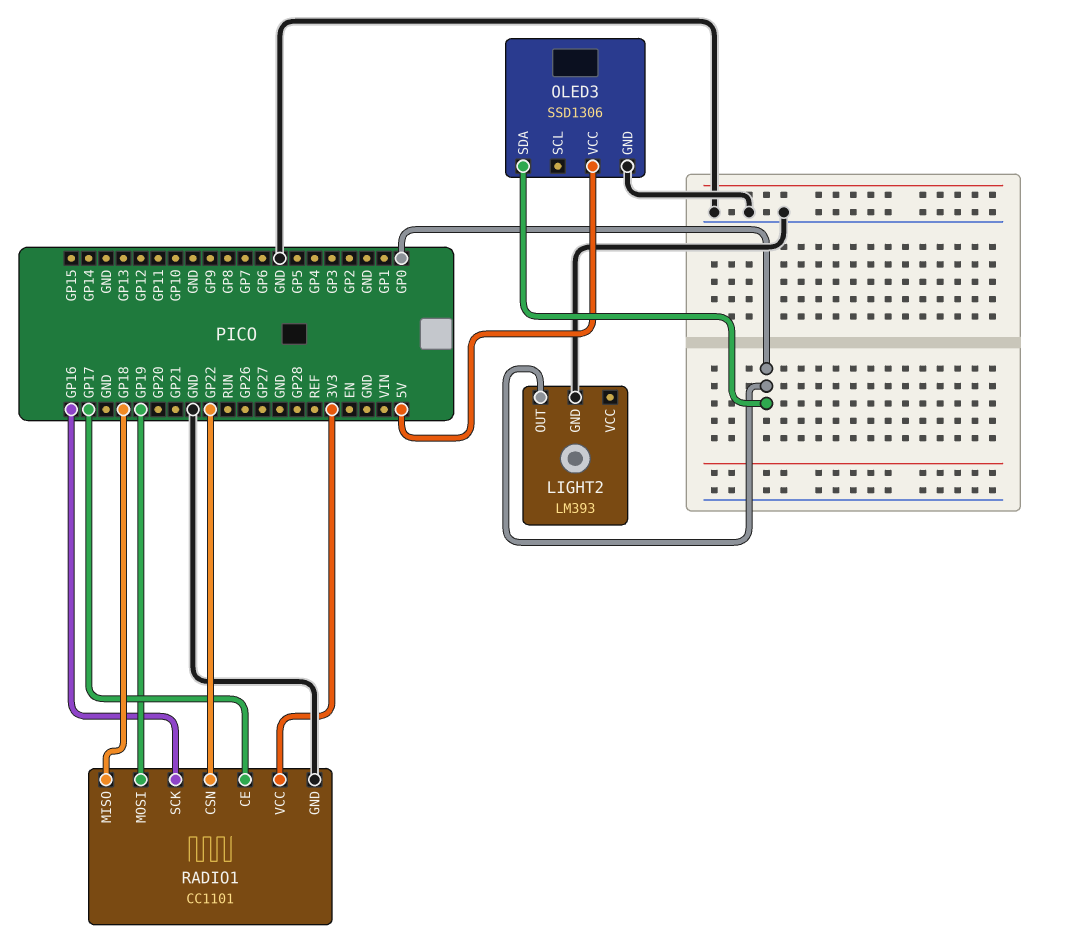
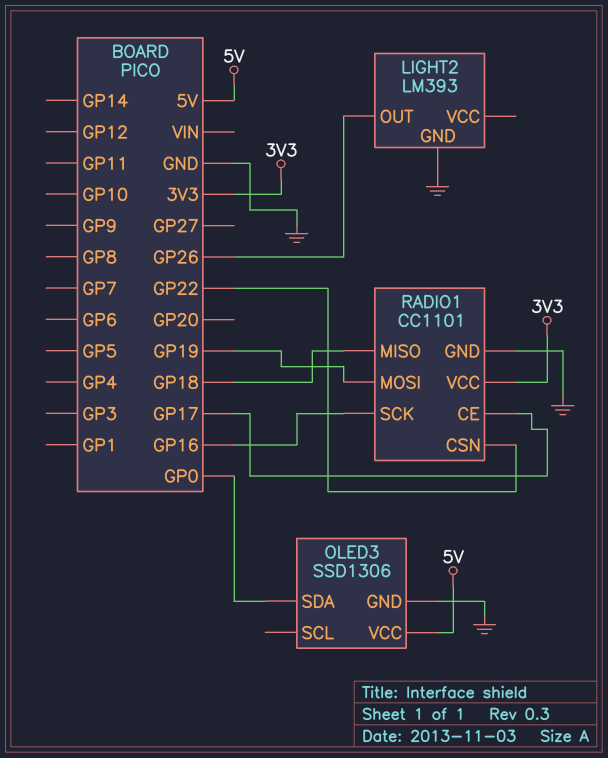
LIGHT2 pin OUT: GP0 -> GP26

